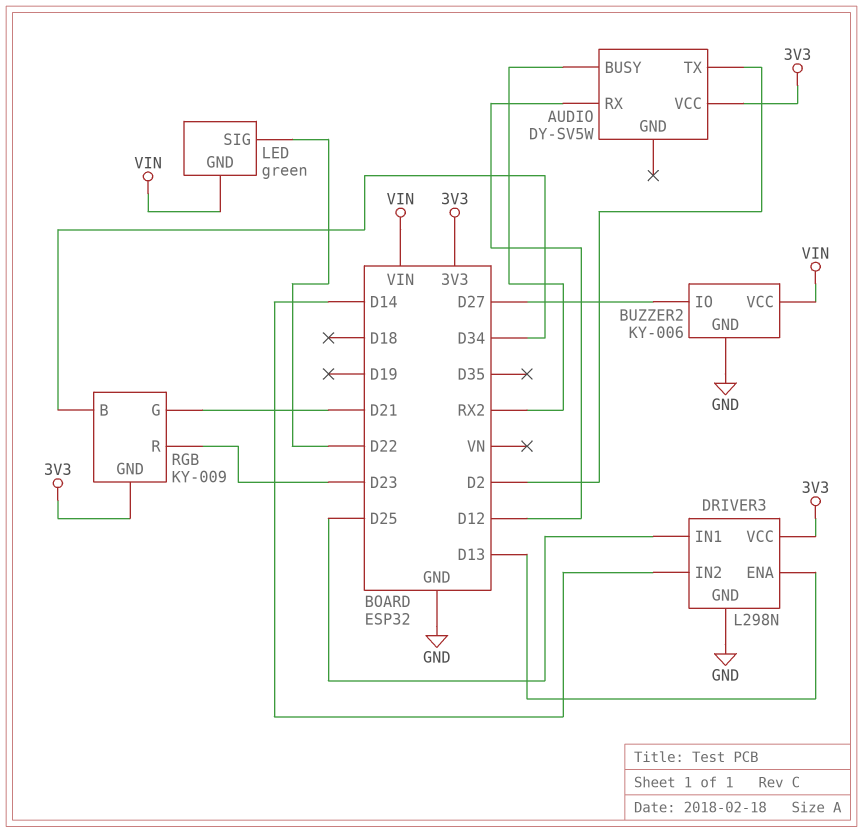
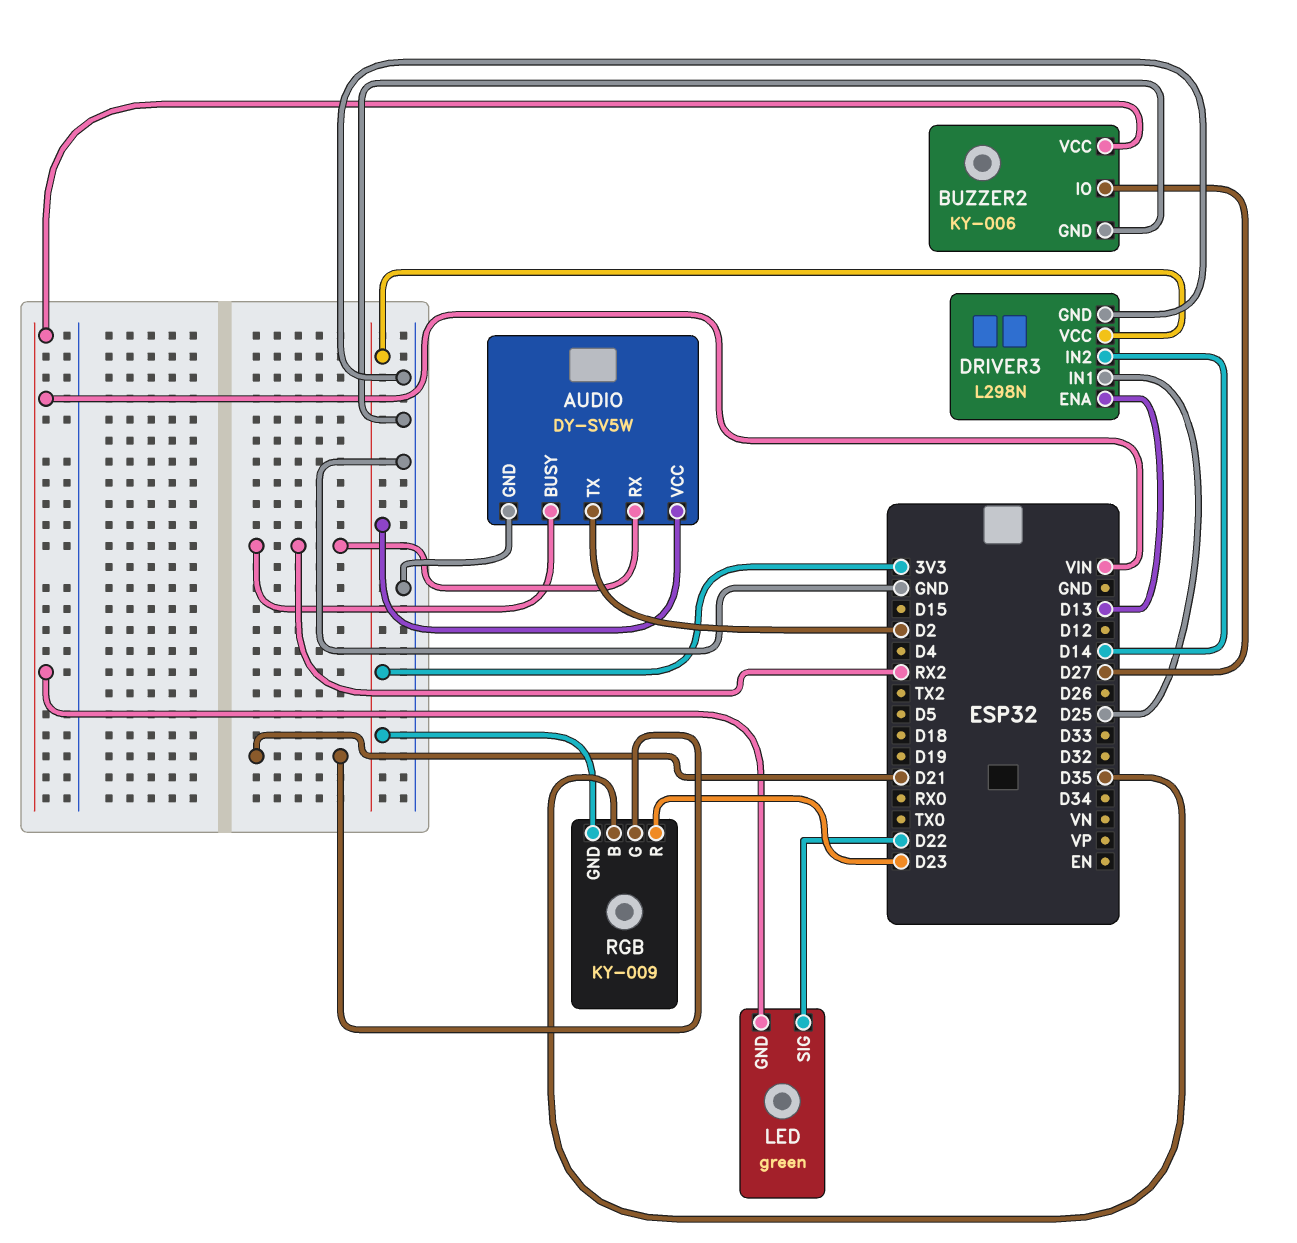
AUDIO pin GND: none -> GND
AUDIO pin RX: D12 -> RX2
RGB pin B: D34 -> D35

